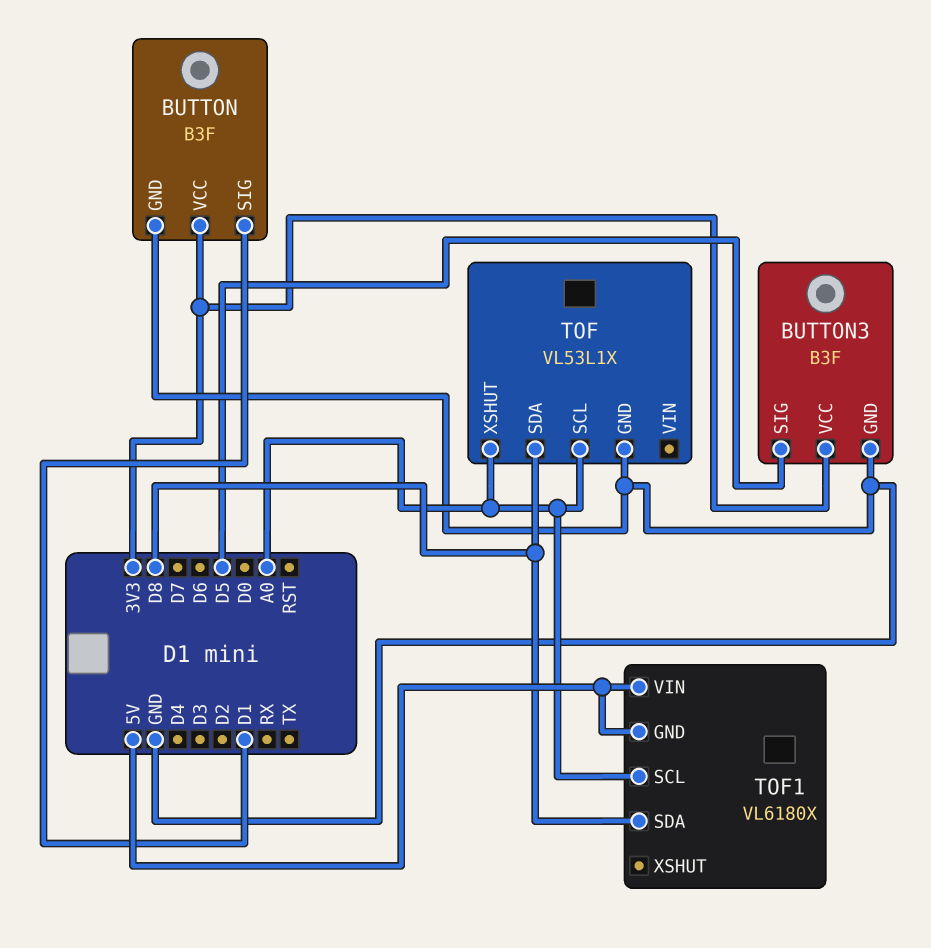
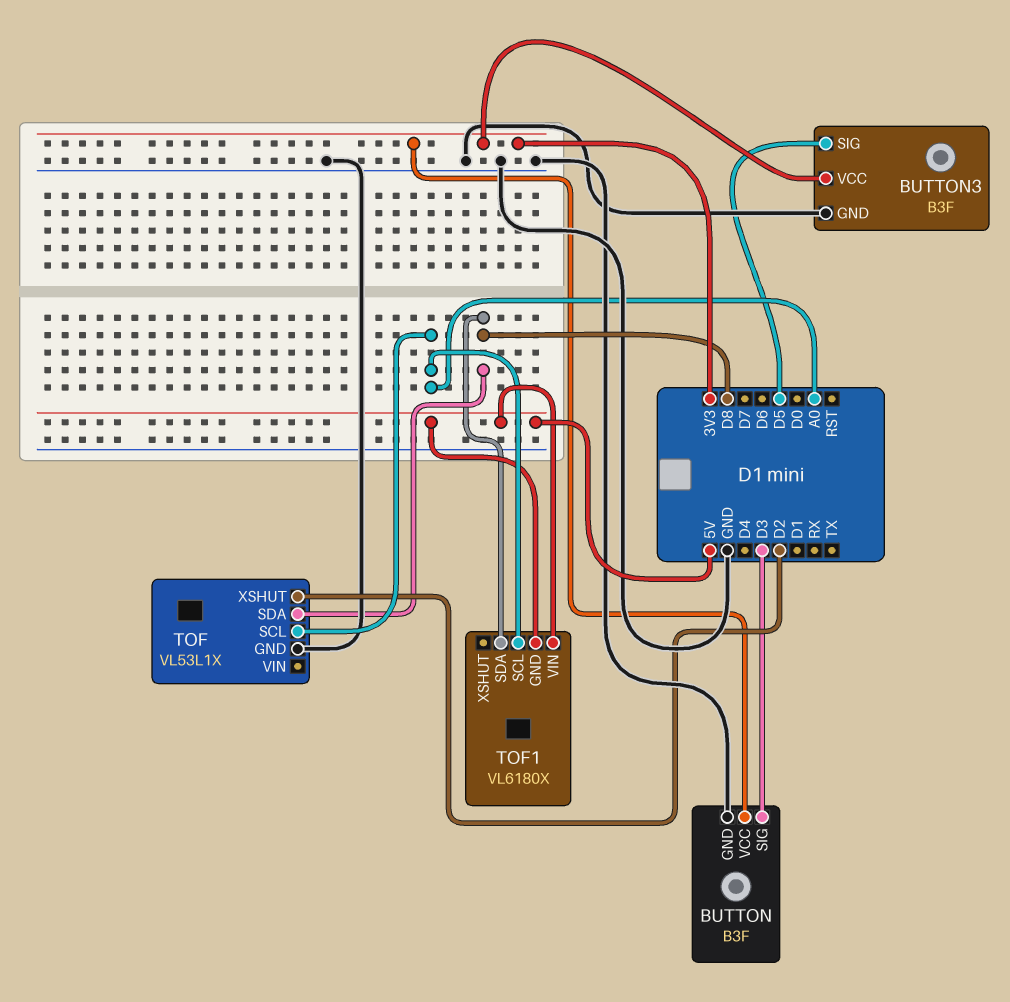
BUTTON pin SIG: D1 -> D3
TOF pin XSHUT: A0 -> D2

